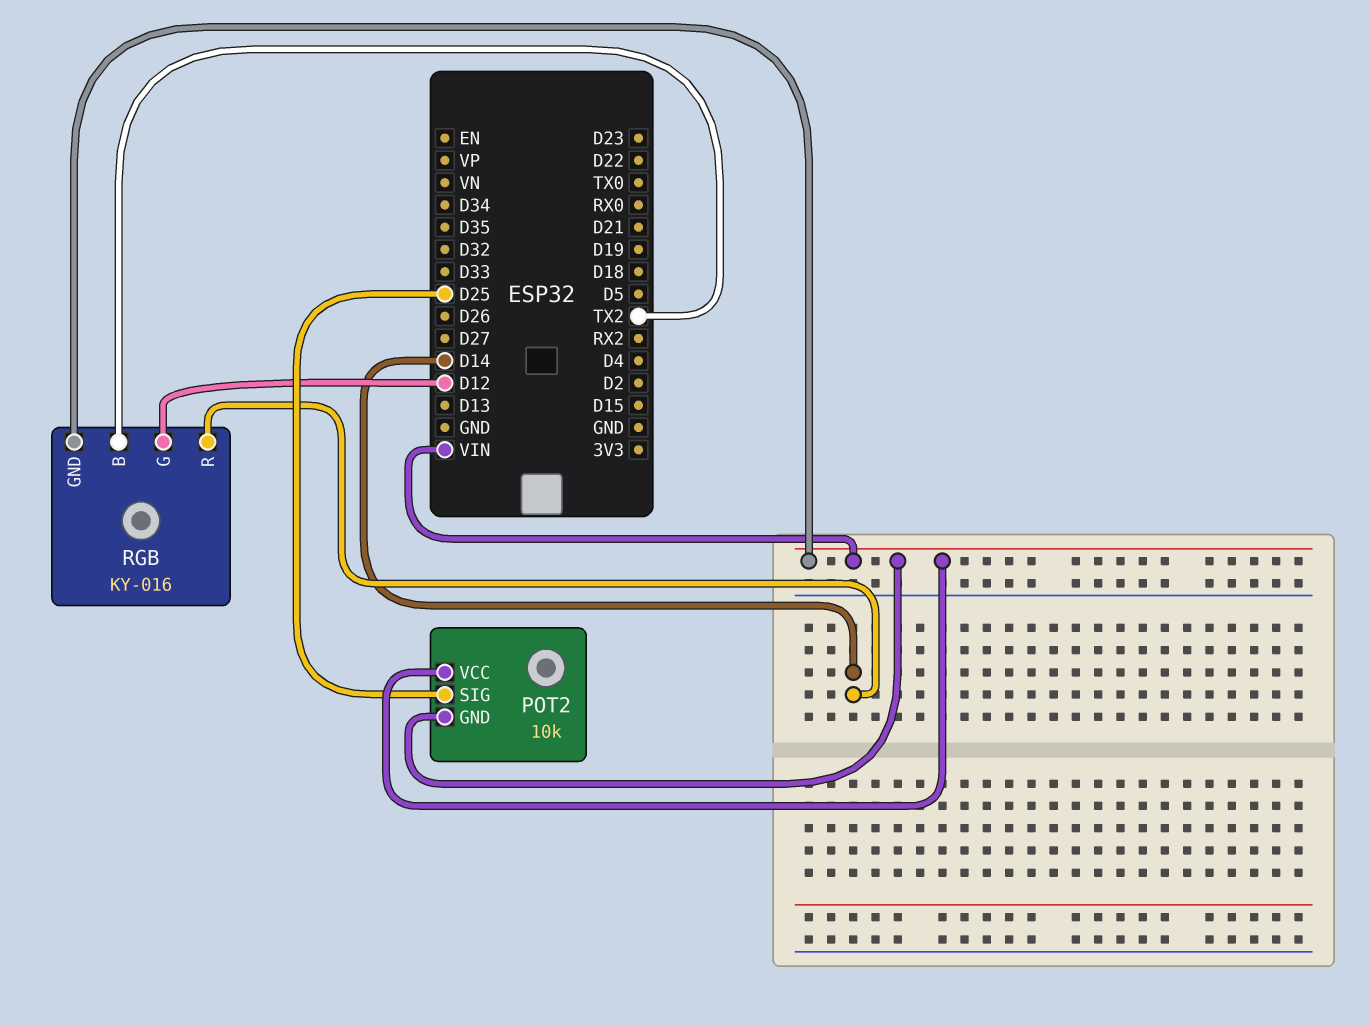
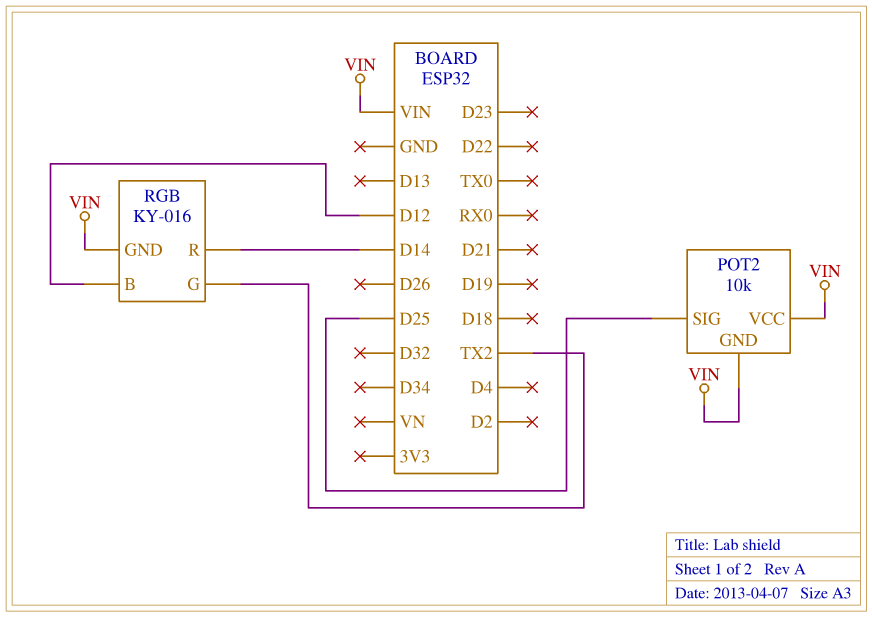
RGB pin B: TX2 -> D12
RGB pin G: D12 -> TX2

